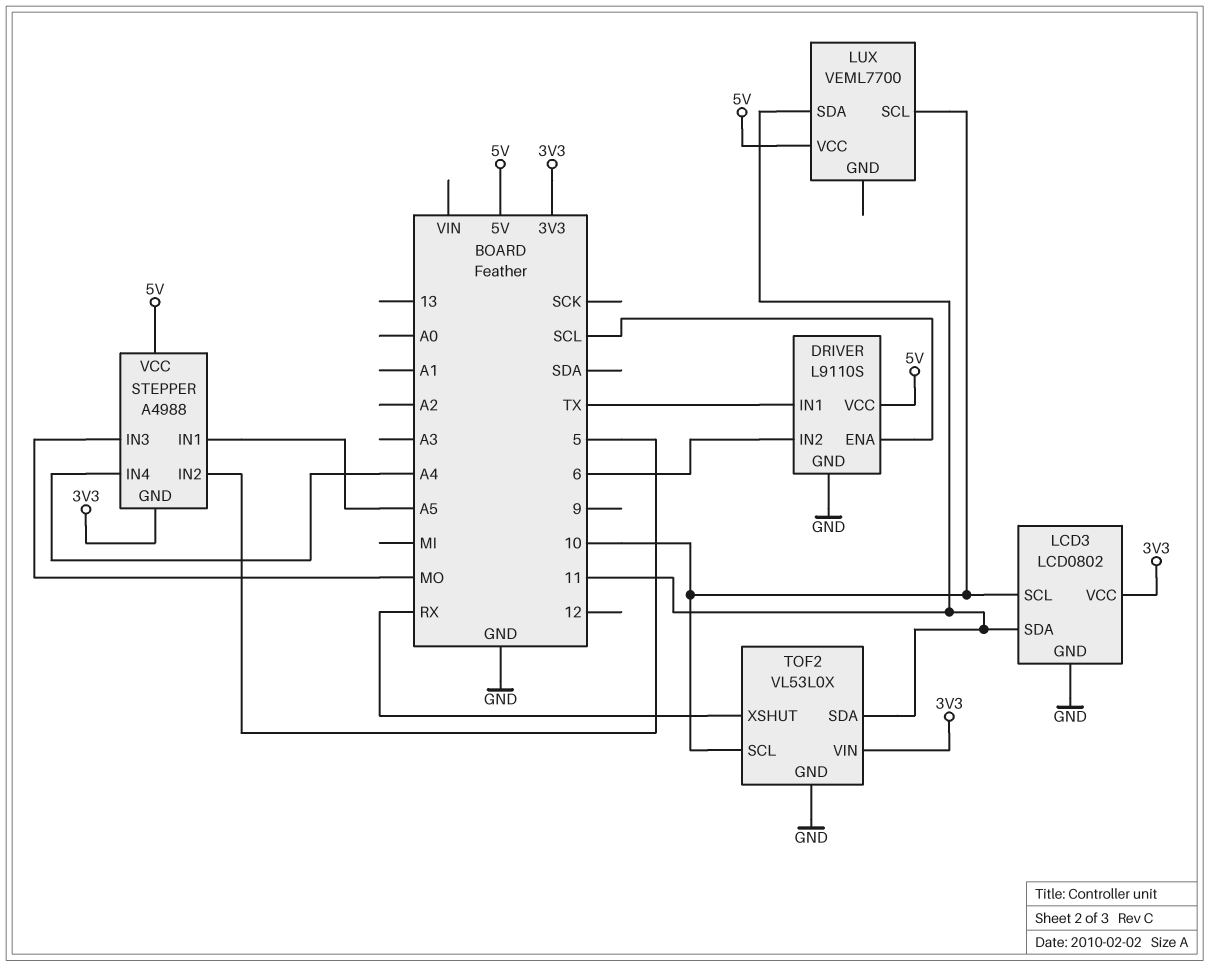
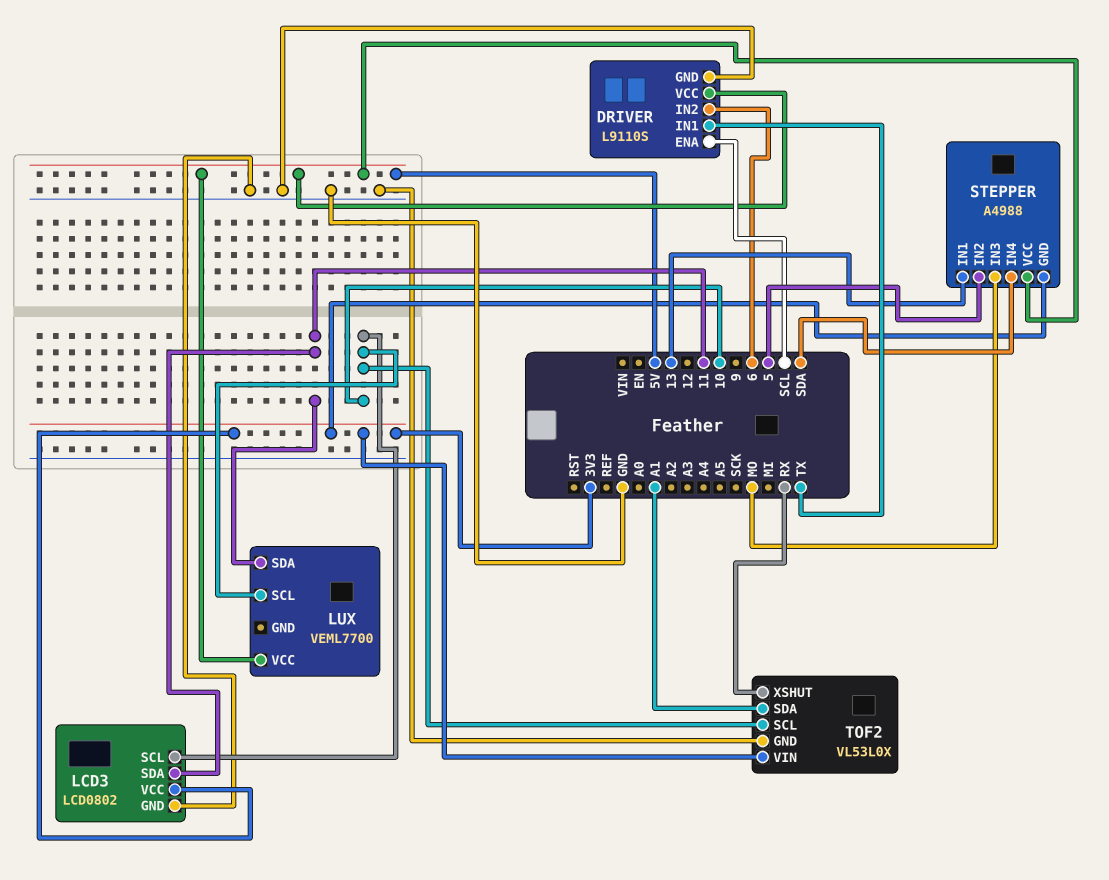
STEPPER pin IN1: A5 -> 13
STEPPER pin IN4: A4 -> SDA
TOF2 pin SDA: 11 -> A1

